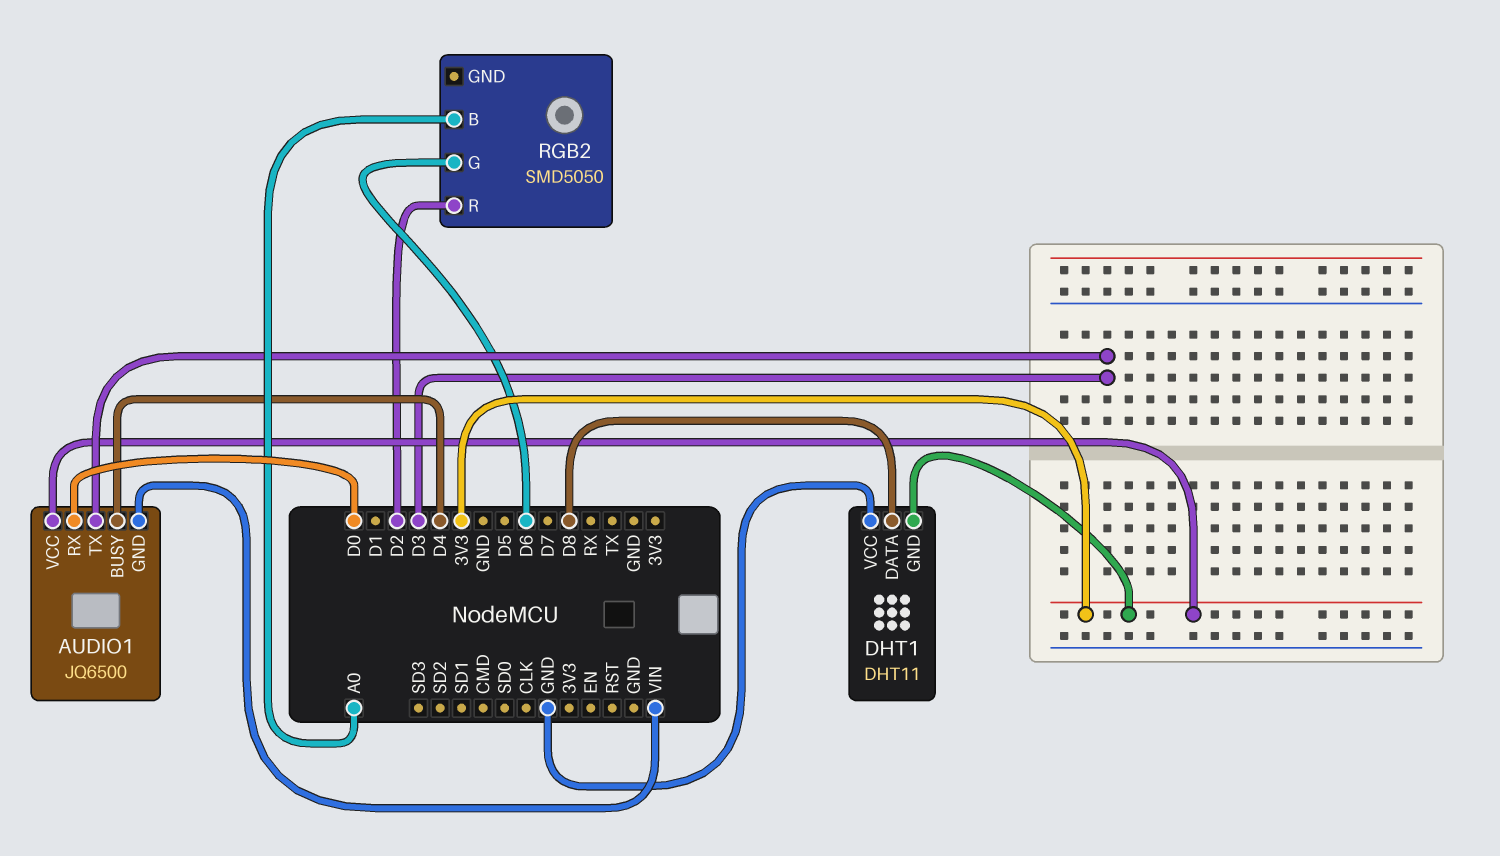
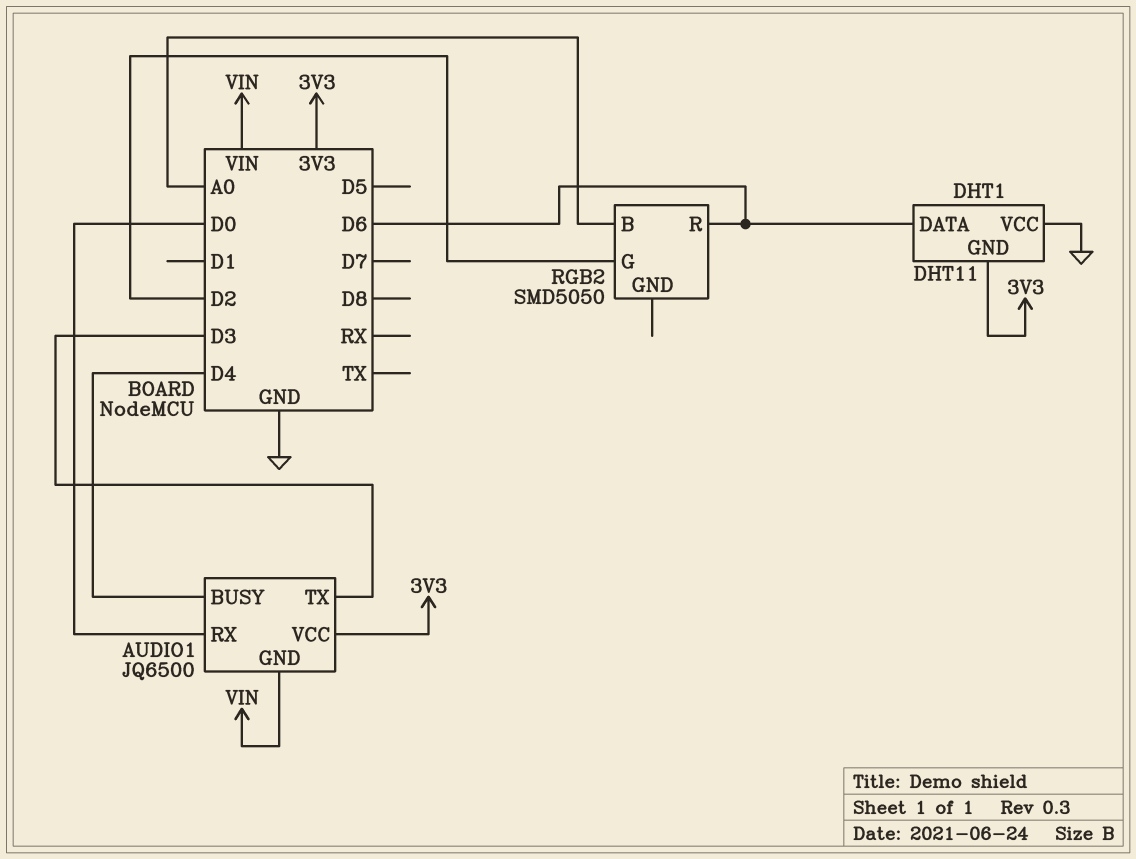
DHT1 pin DATA: D8 -> D6
RGB2 pin G: D6 -> D2
RGB2 pin R: D2 -> D6

